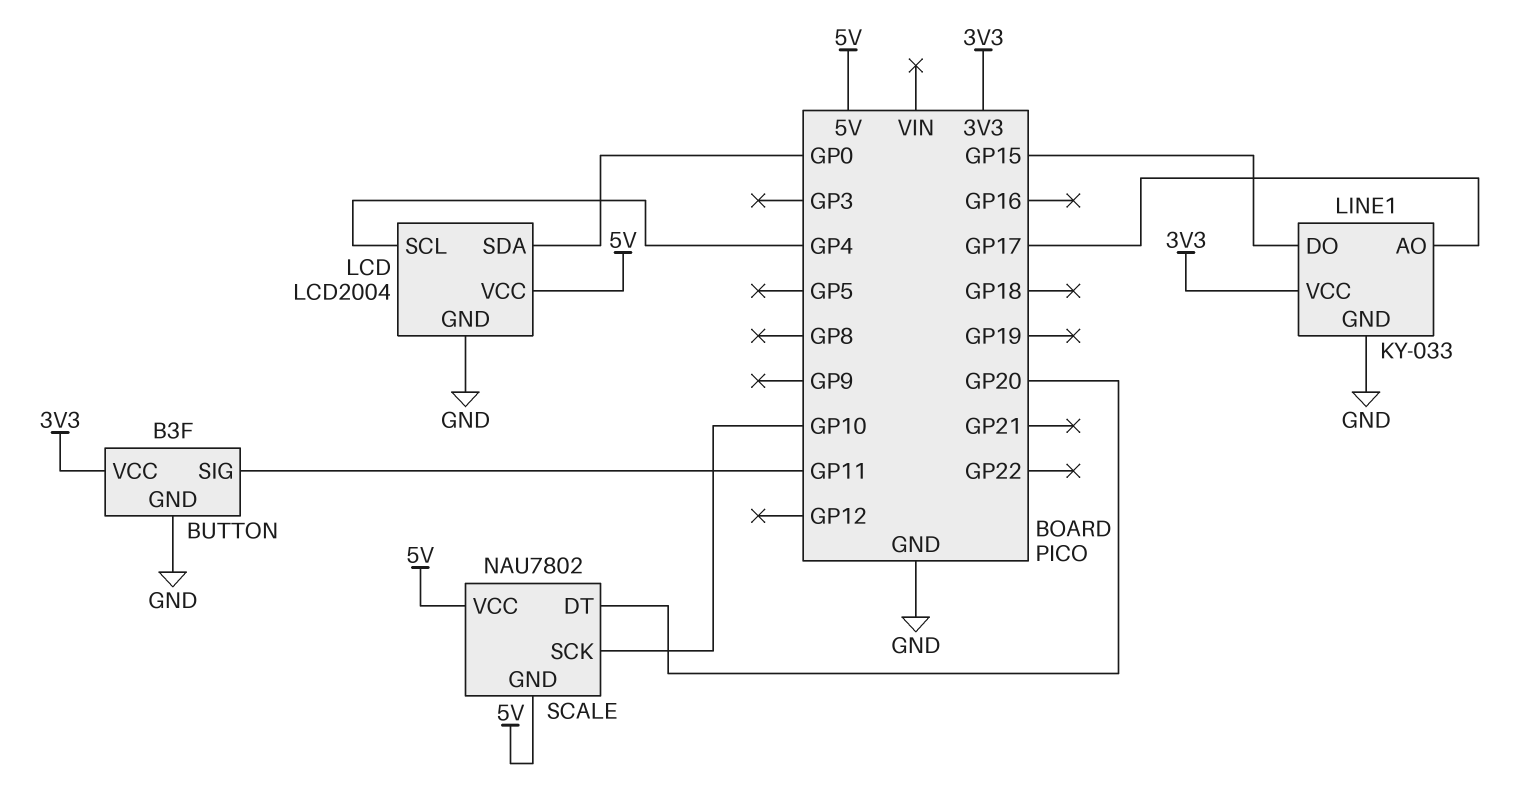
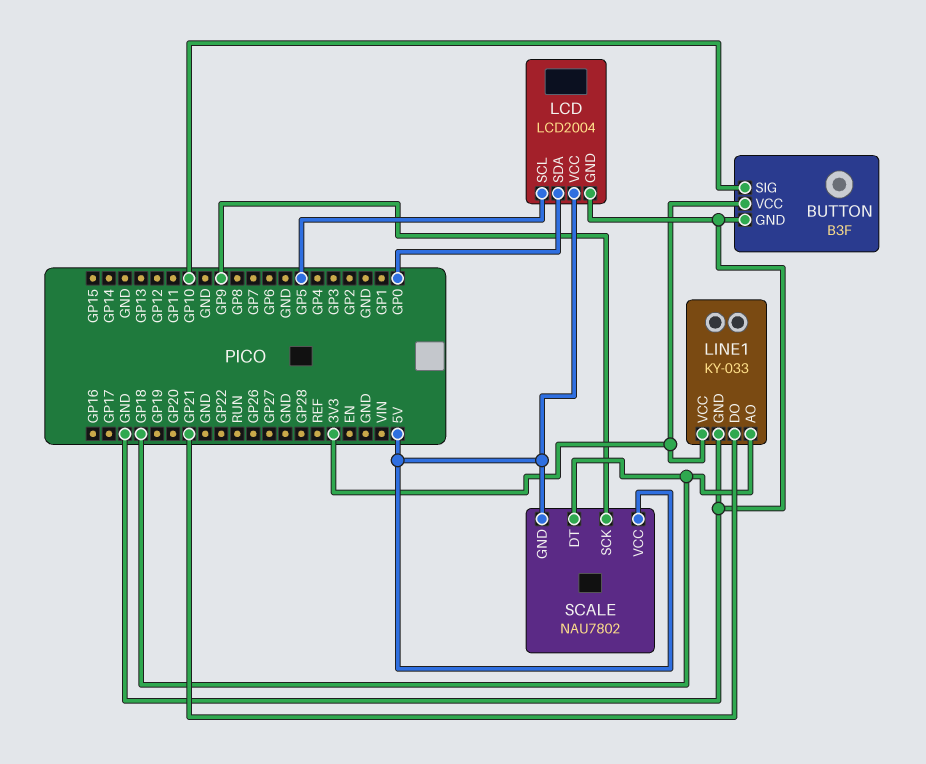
BUTTON pin SIG: GP11 -> GP10
LCD pin SCL: GP4 -> GP5
LINE1 pin AO: GP17 -> GP18
LINE1 pin DO: GP15 -> GP21
SCALE pin DT: GP20 -> GP18
SCALE pin SCK: GP10 -> GP9

